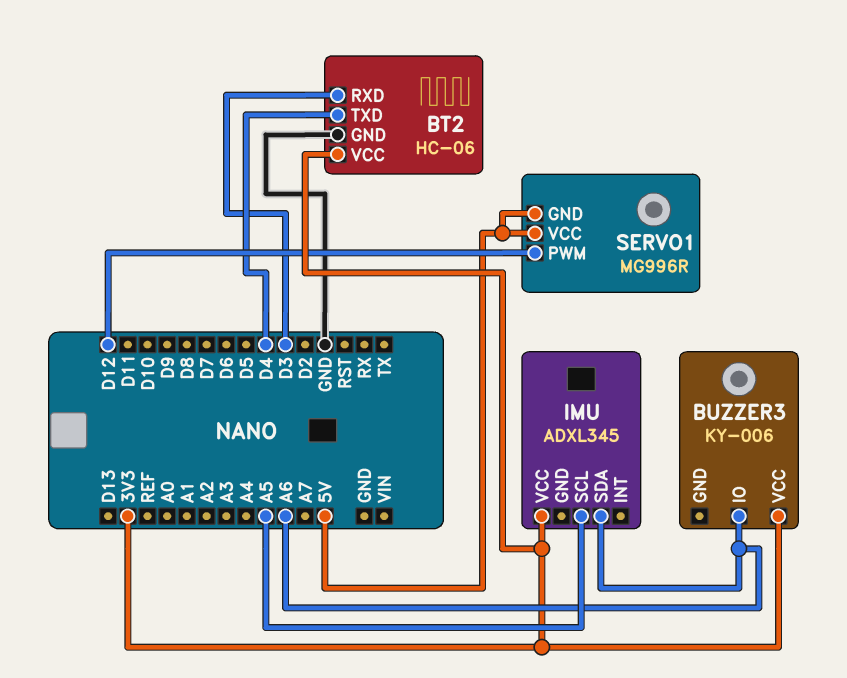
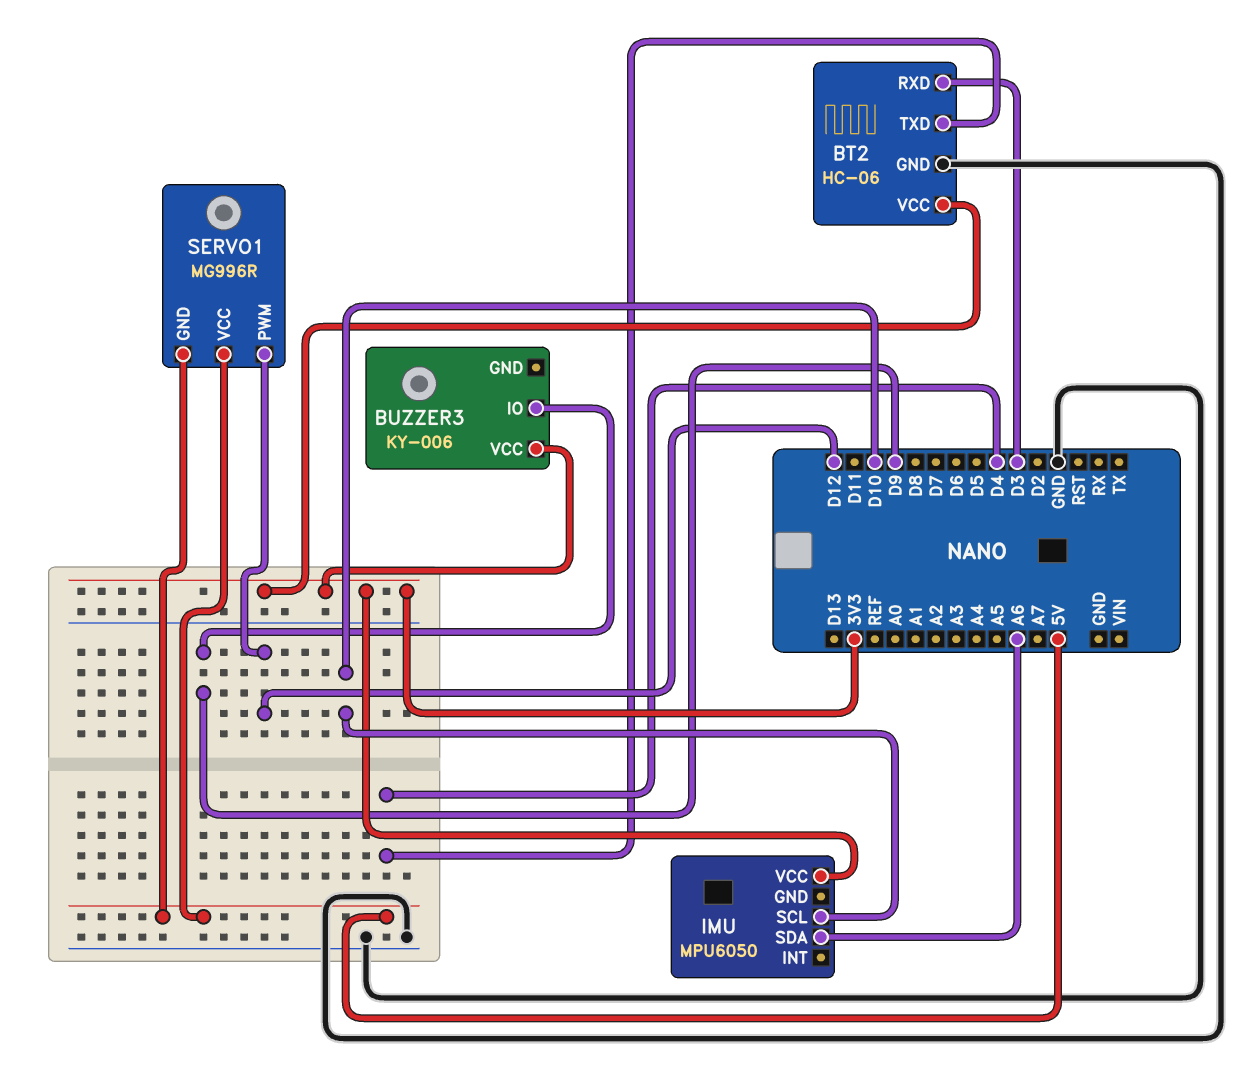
BUZZER3 pin IO: A6 -> D9
IMU: ADXL345 -> MPU6050
IMU pin SCL: A5 -> D10

